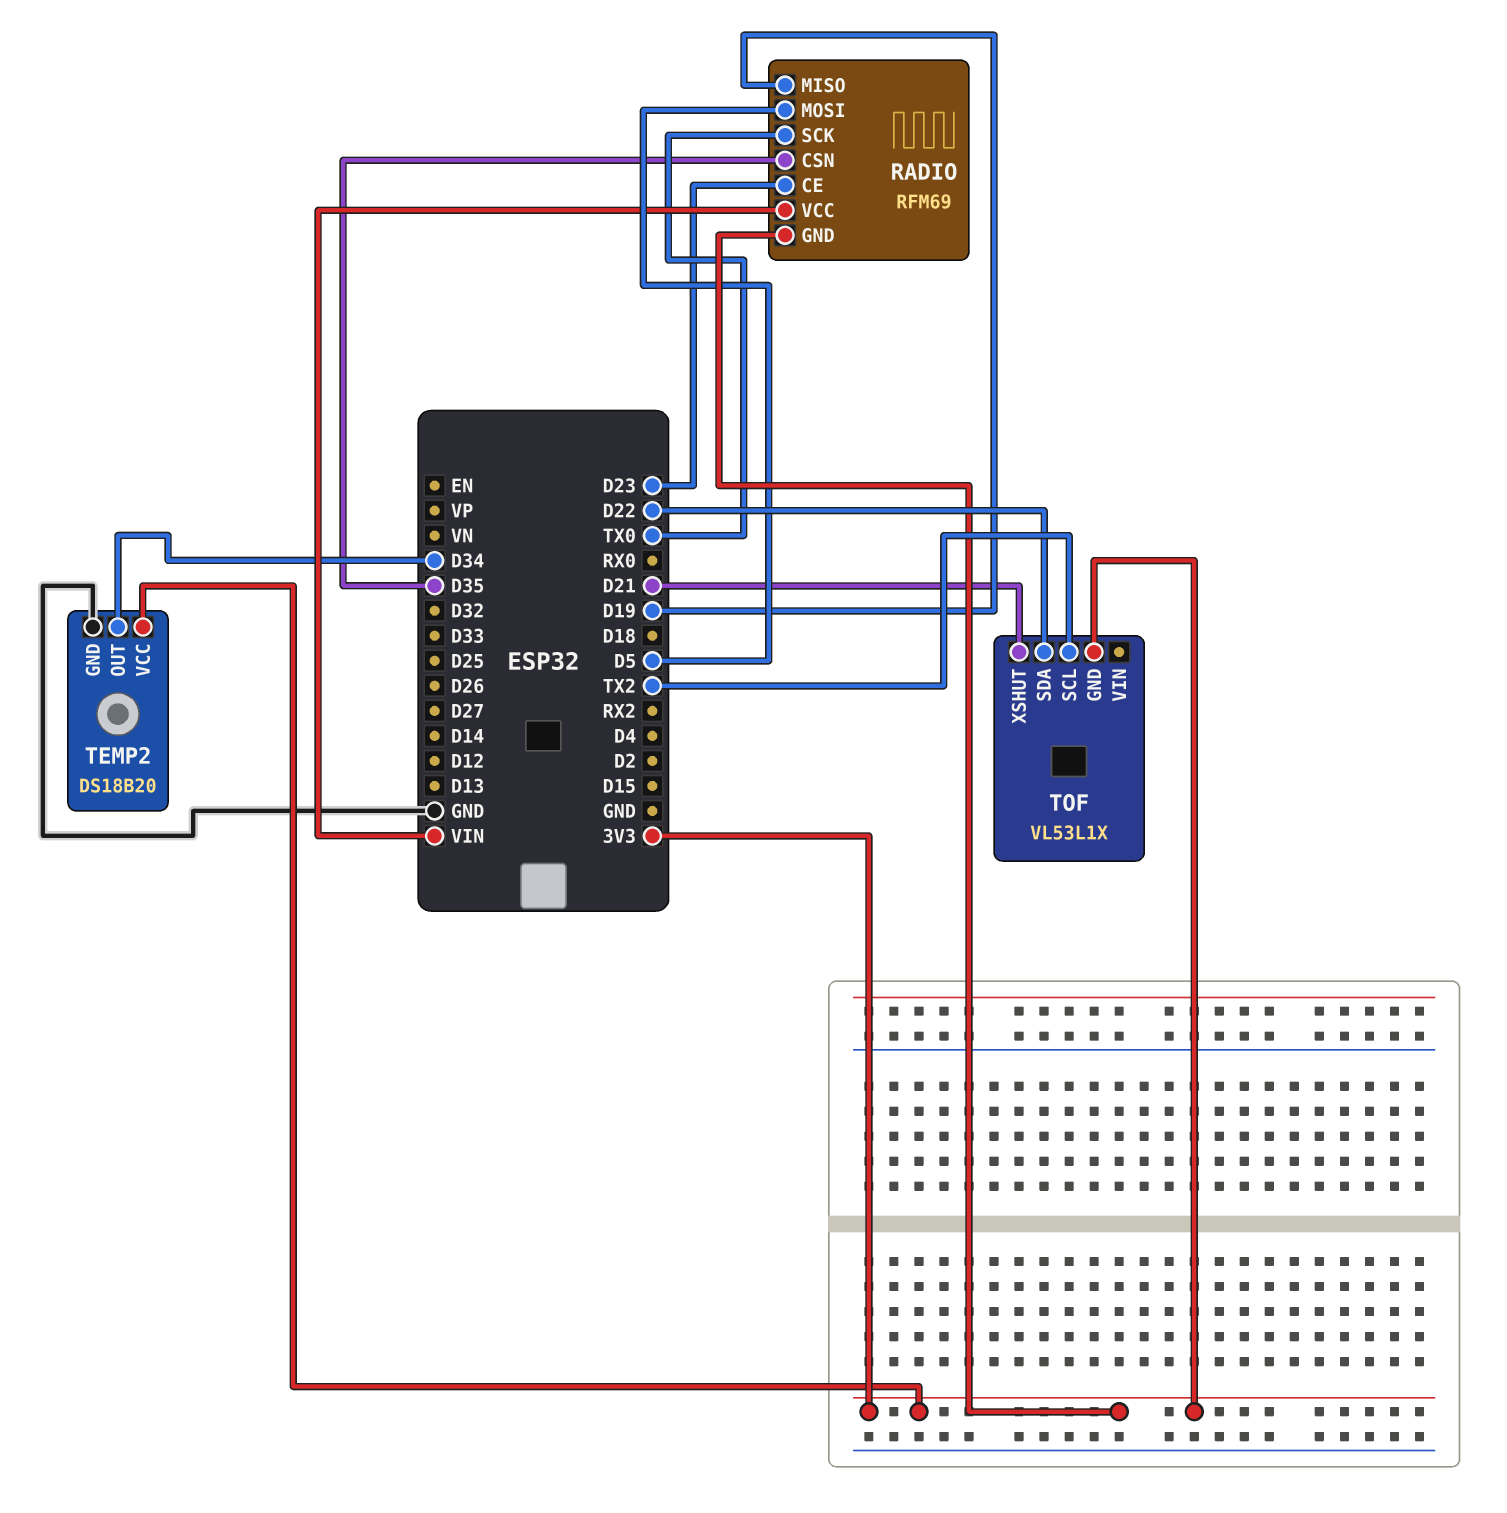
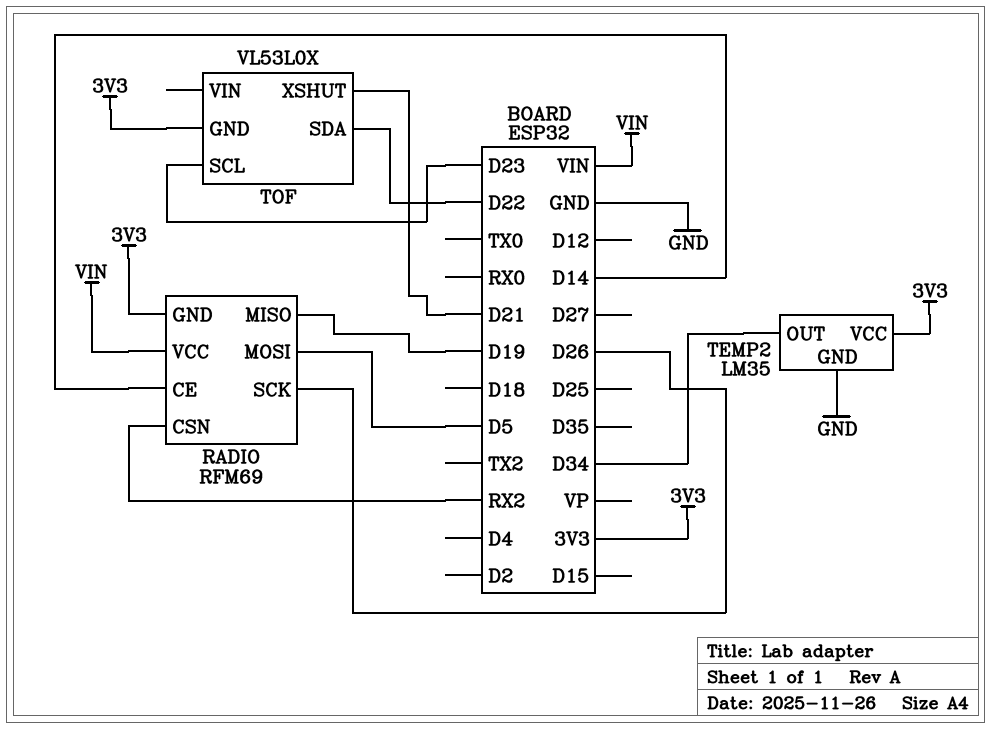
RADIO pin CE: D23 -> D14
RADIO pin CSN: D35 -> RX2
RADIO pin SCK: TX0 -> D26
TEMP2: DS18B20 -> LM35
TOF: VL53L1X -> VL53L0X
TOF pin SCL: TX2 -> D23

